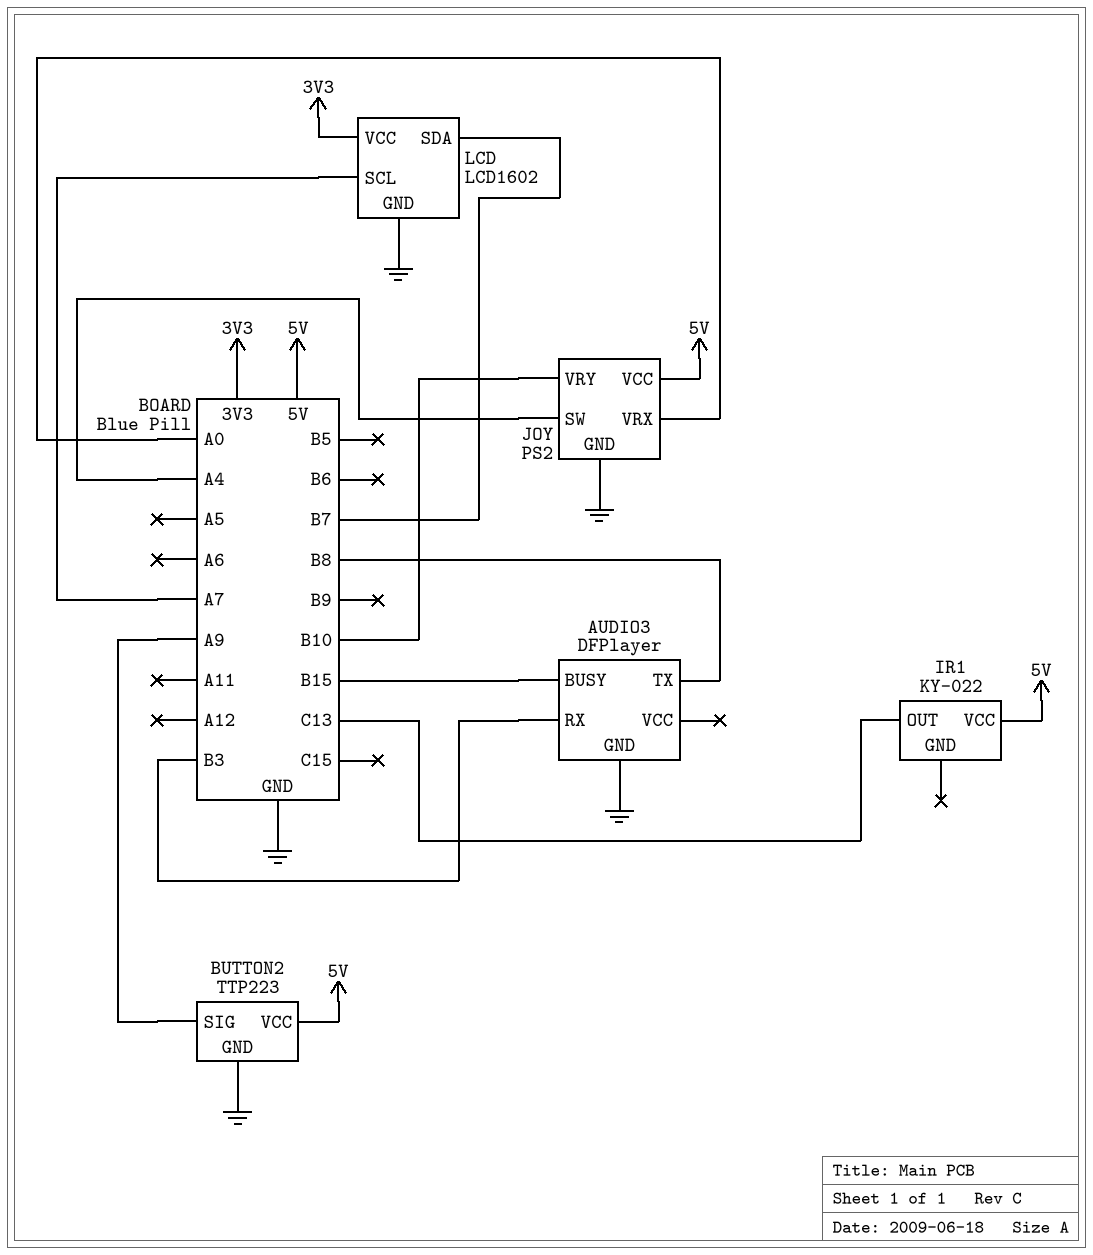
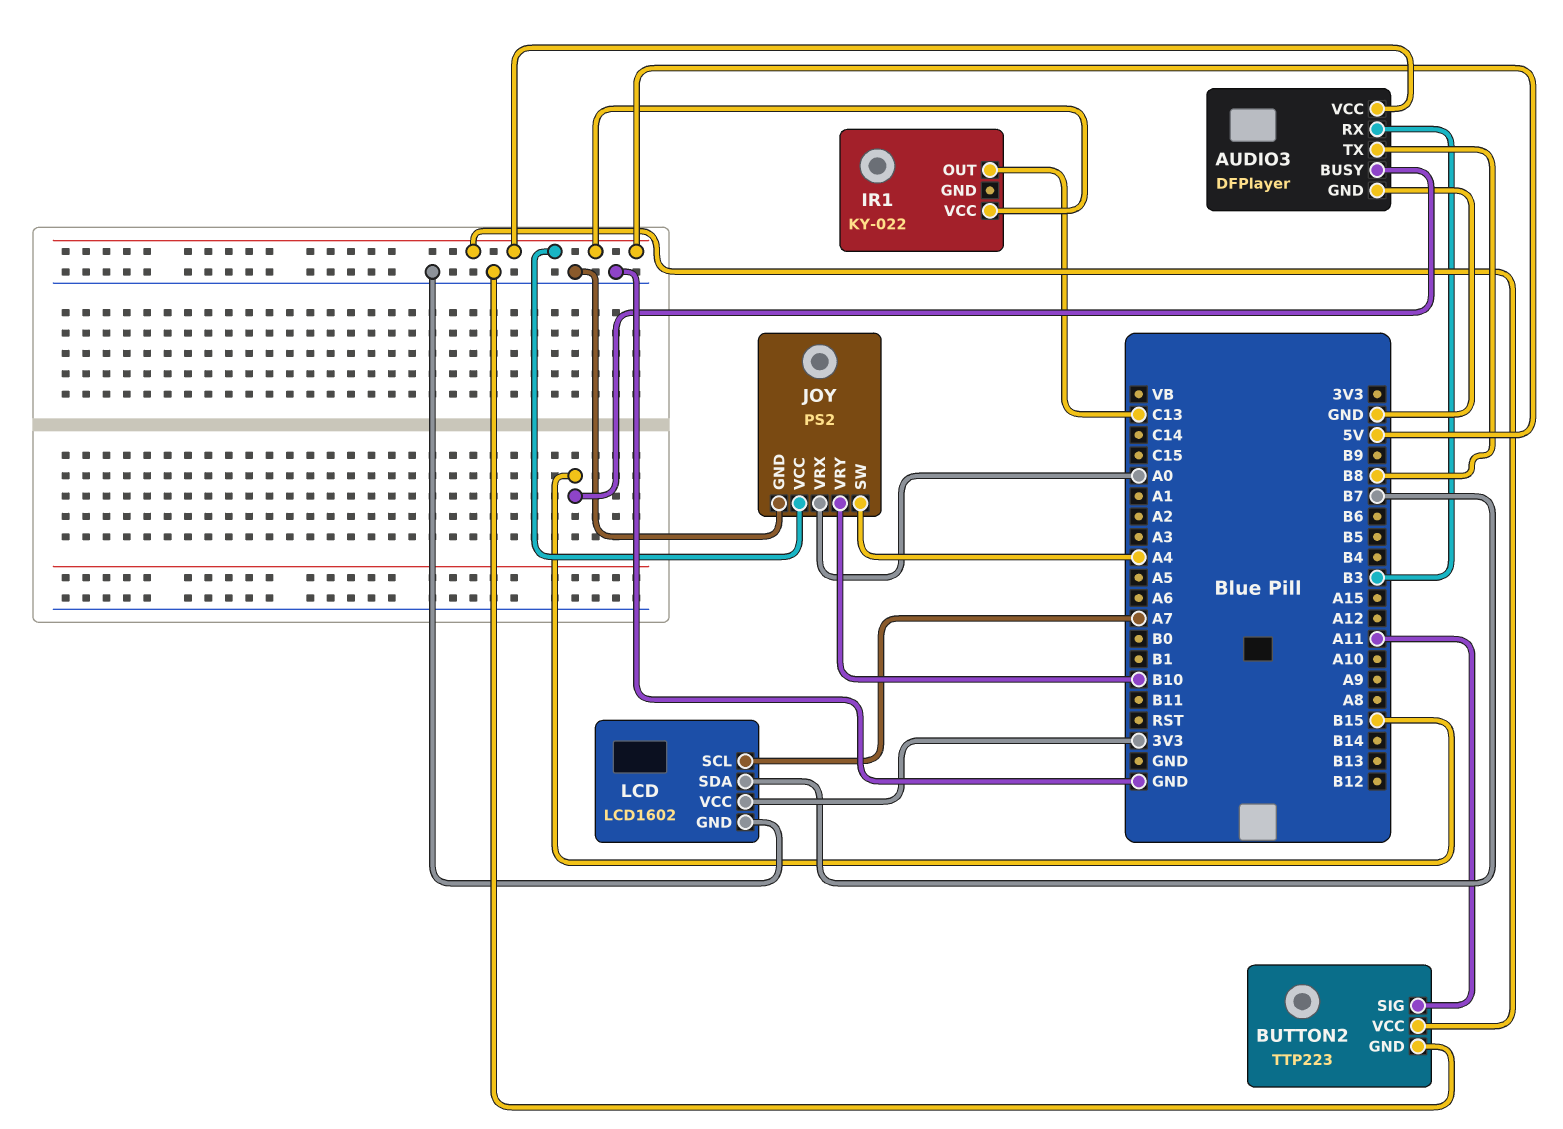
AUDIO3 pin VCC: none -> 5V
BUTTON2 pin SIG: A9 -> A11

